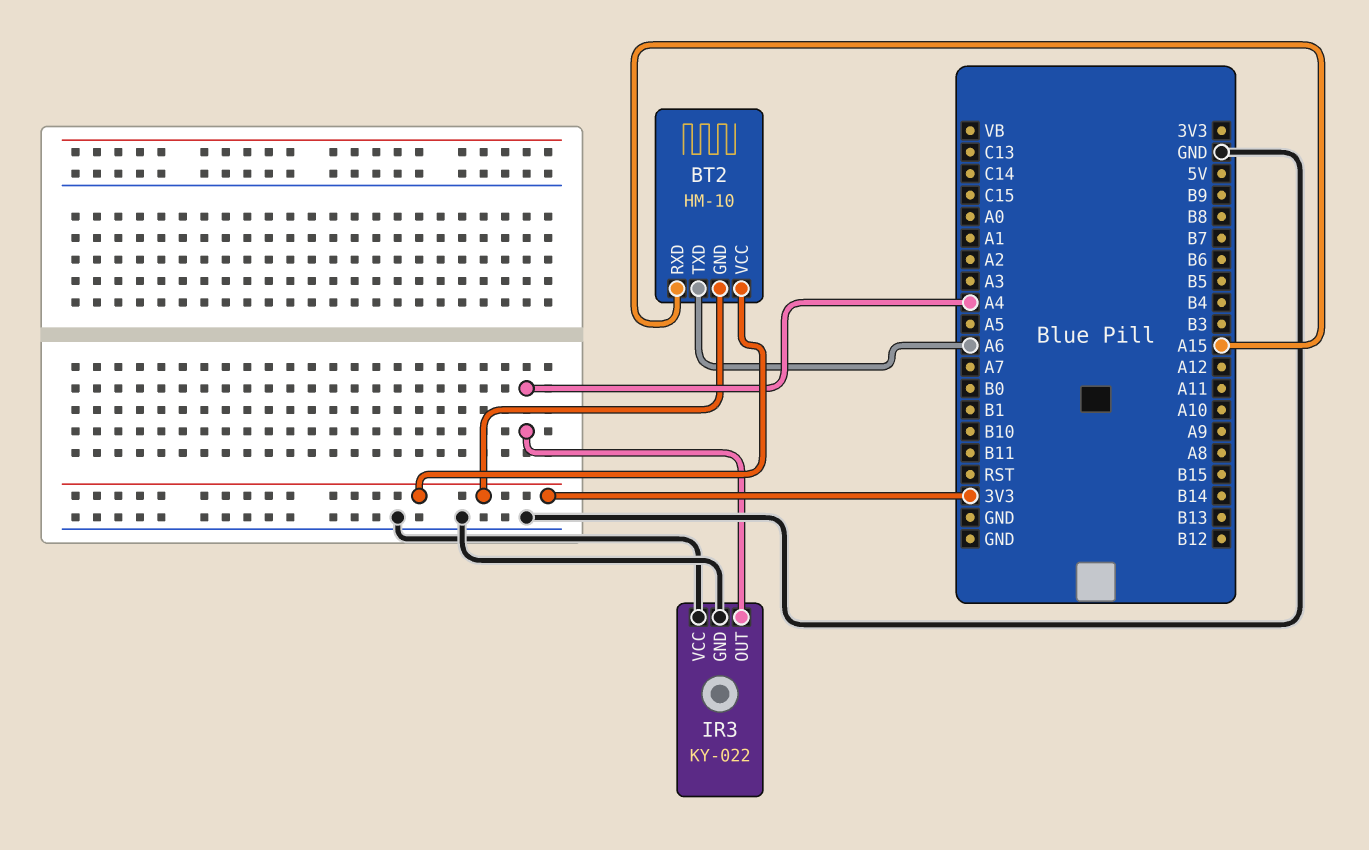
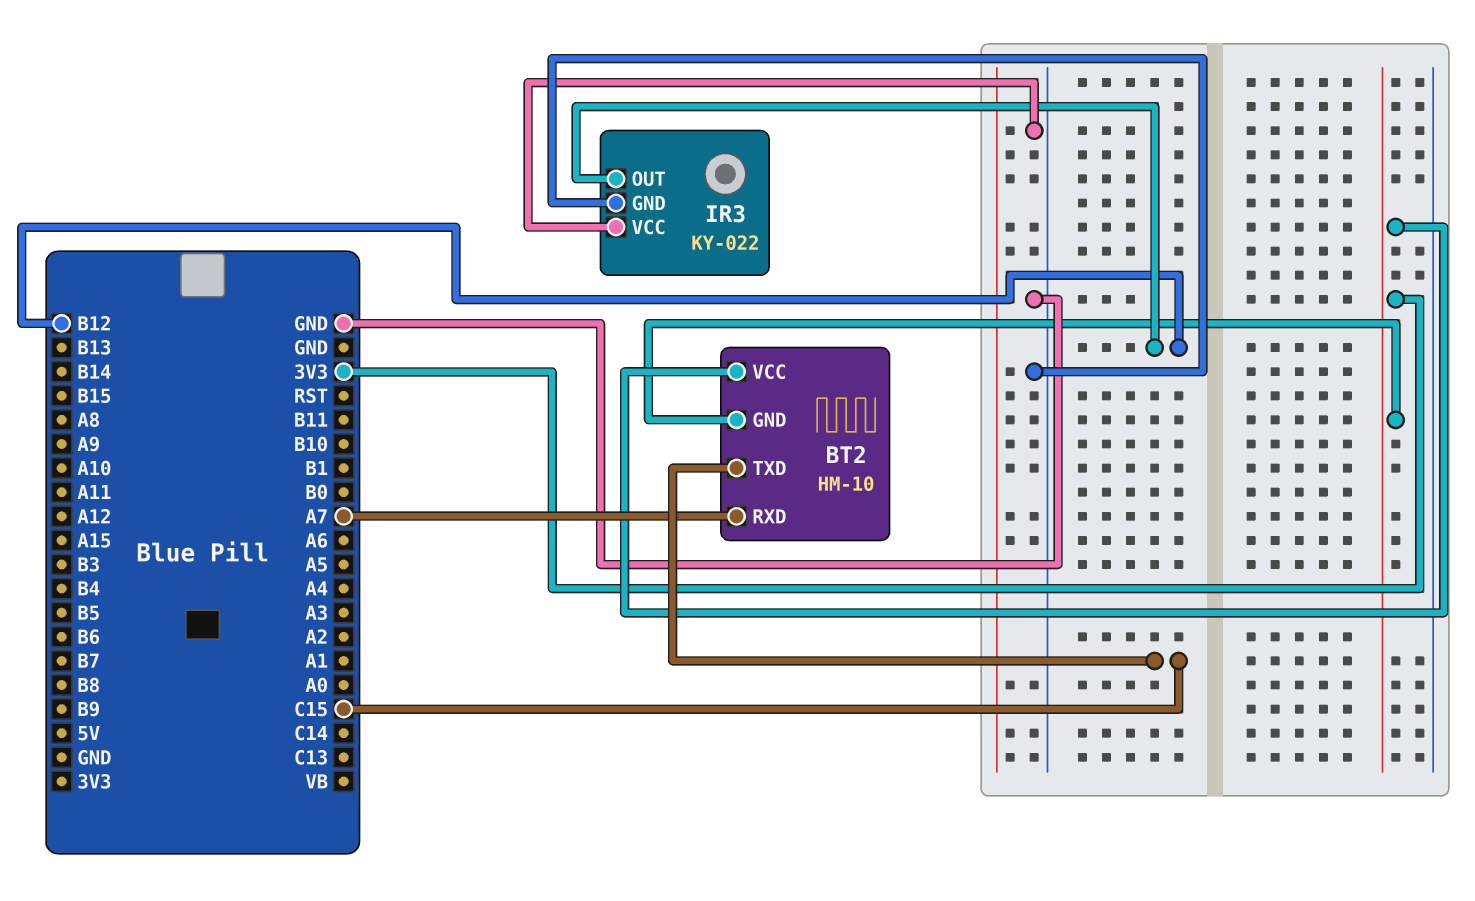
BT2 pin RXD: A15 -> A7
BT2 pin TXD: A6 -> C15
IR3 pin OUT: A4 -> B12

